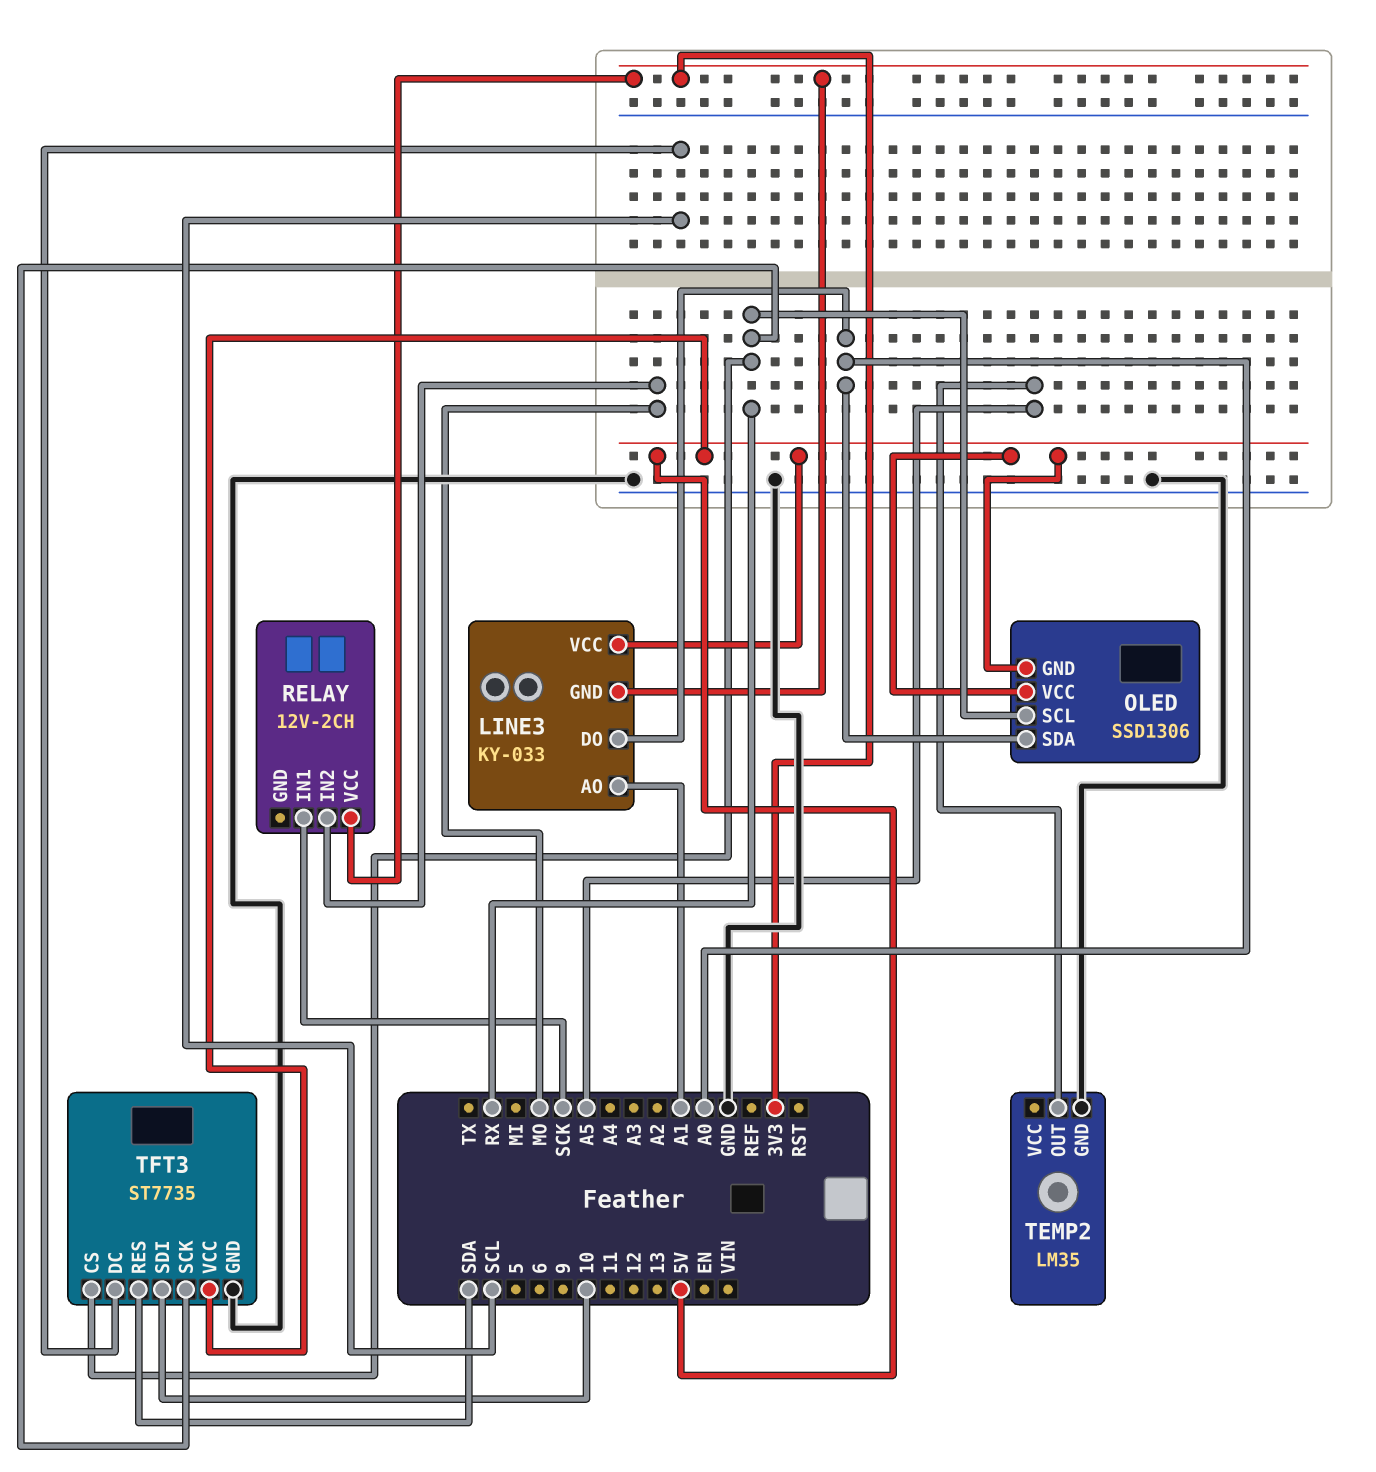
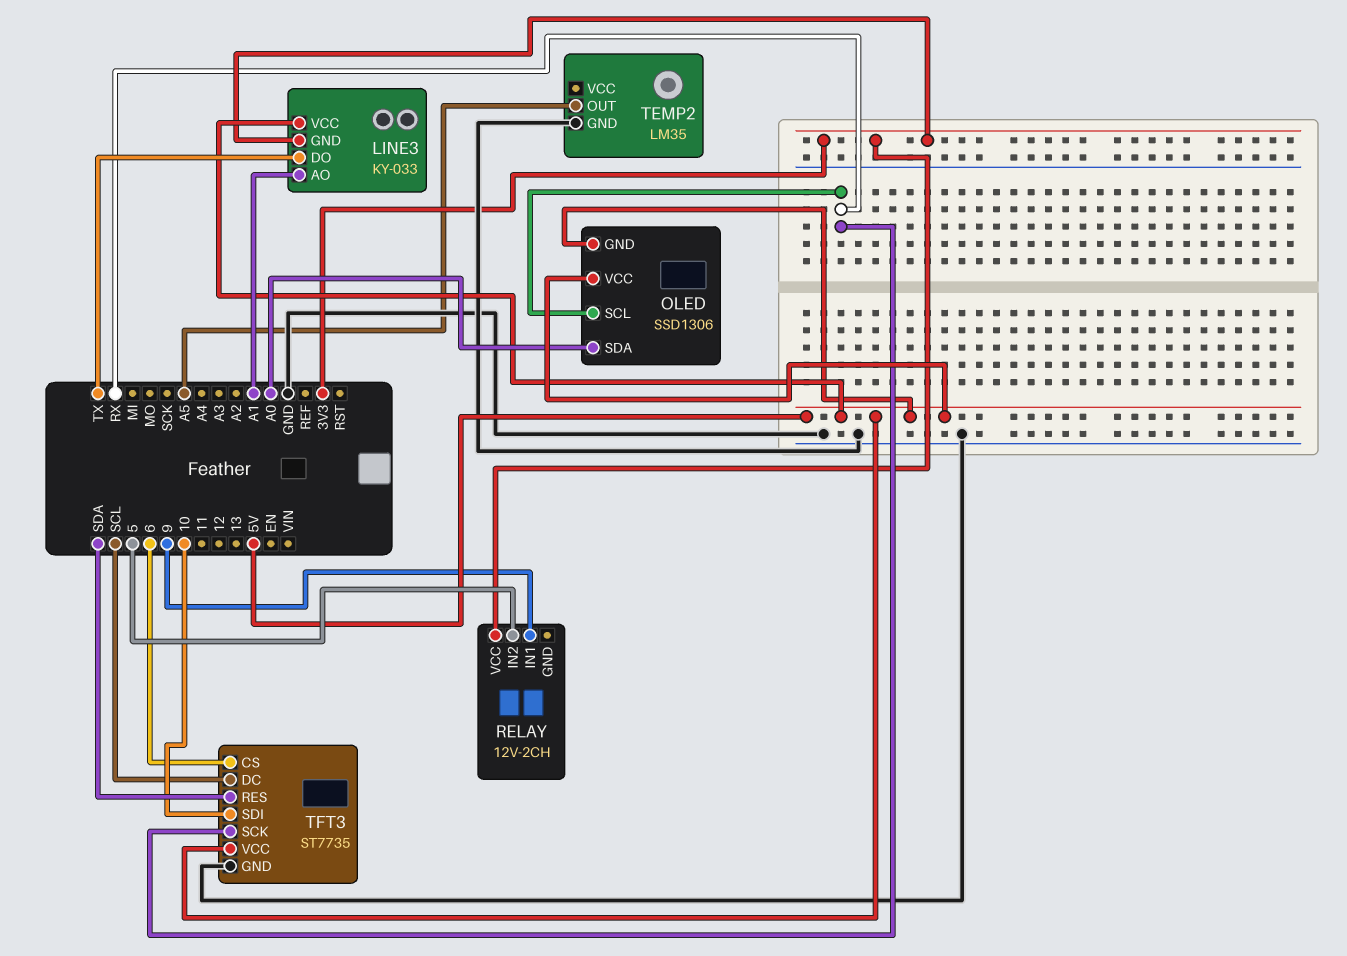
LINE3 pin DO: A0 -> TX
RELAY pin IN1: SCK -> 9
RELAY pin IN2: MO -> 5
TFT3 pin CS: RX -> 6

